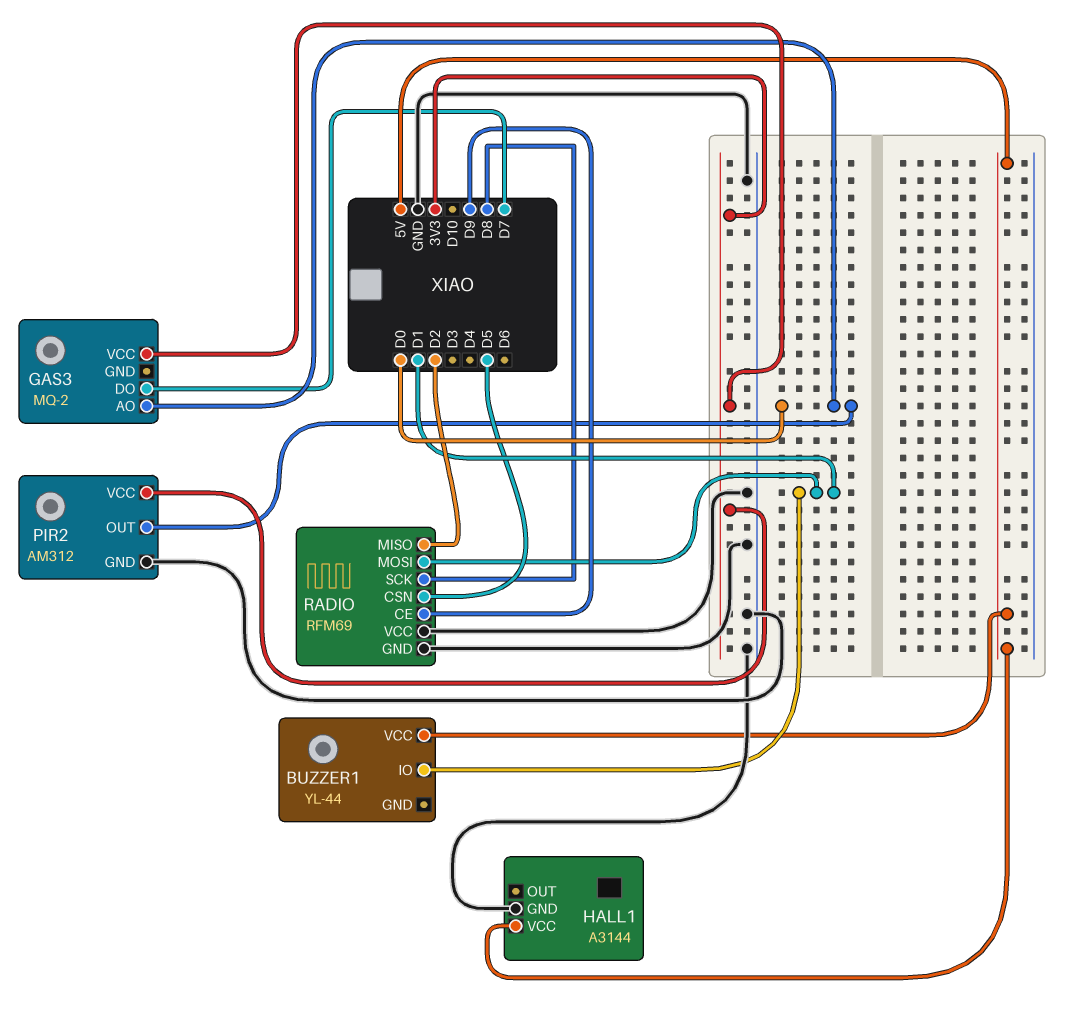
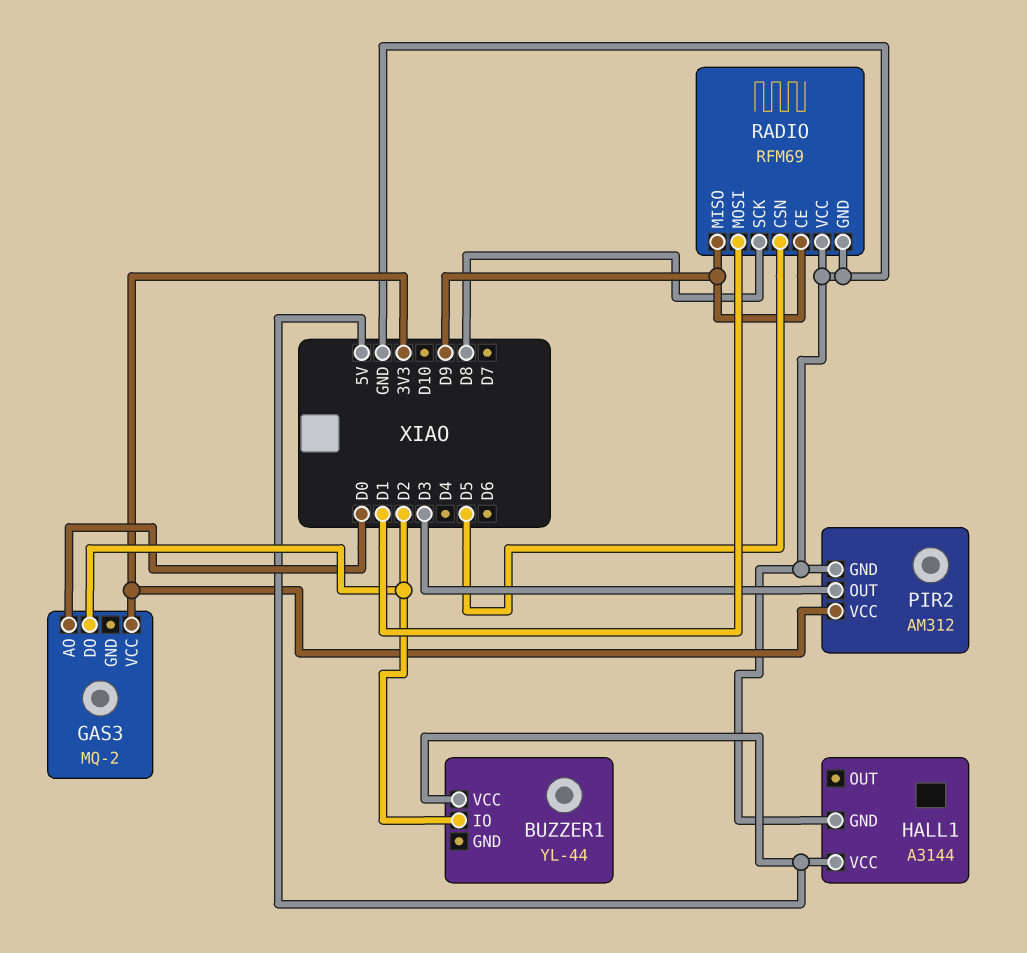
BUZZER1 pin IO: D1 -> D2
GAS3 pin DO: D7 -> D2
PIR2 pin OUT: D0 -> D3
RADIO pin MISO: D2 -> D9

